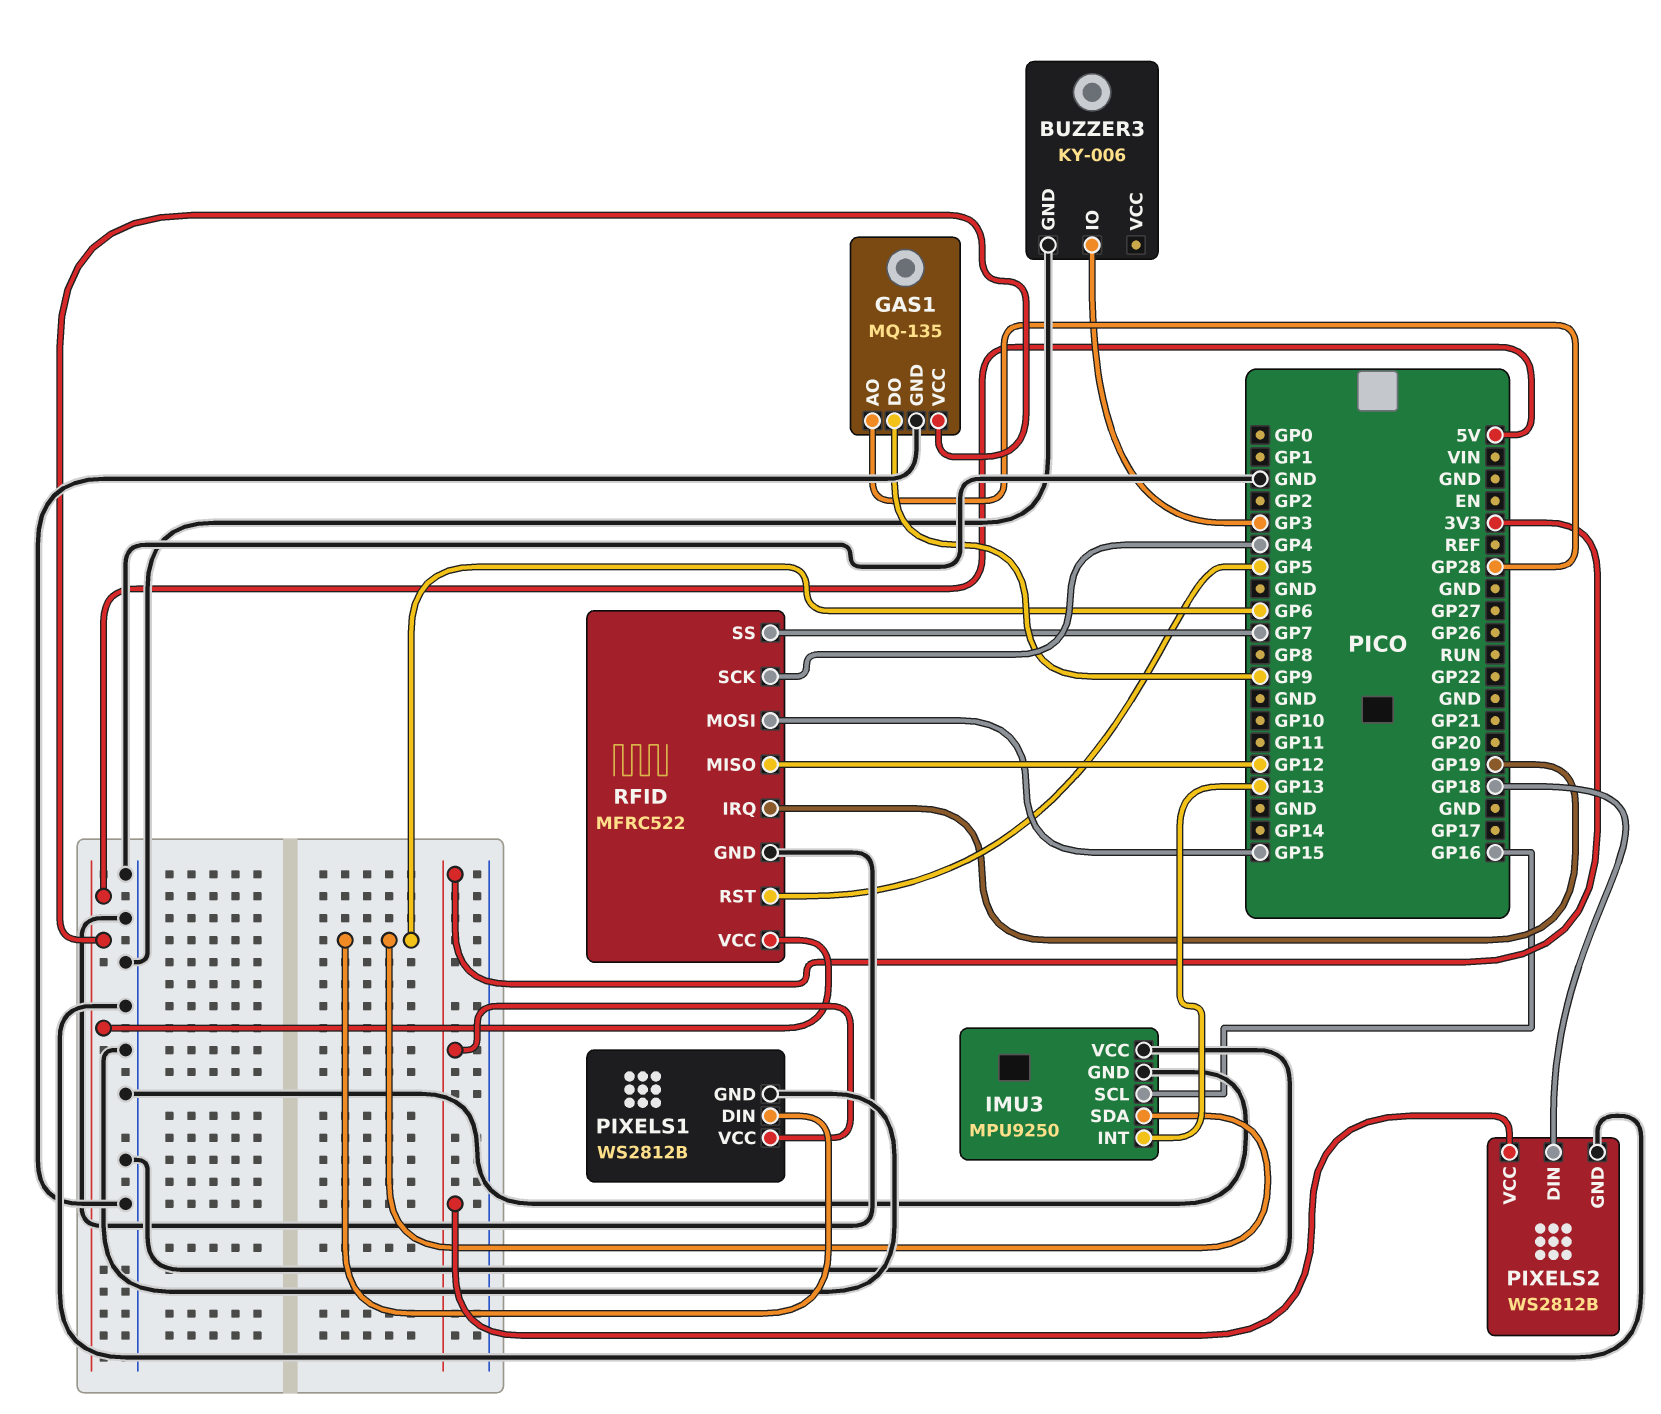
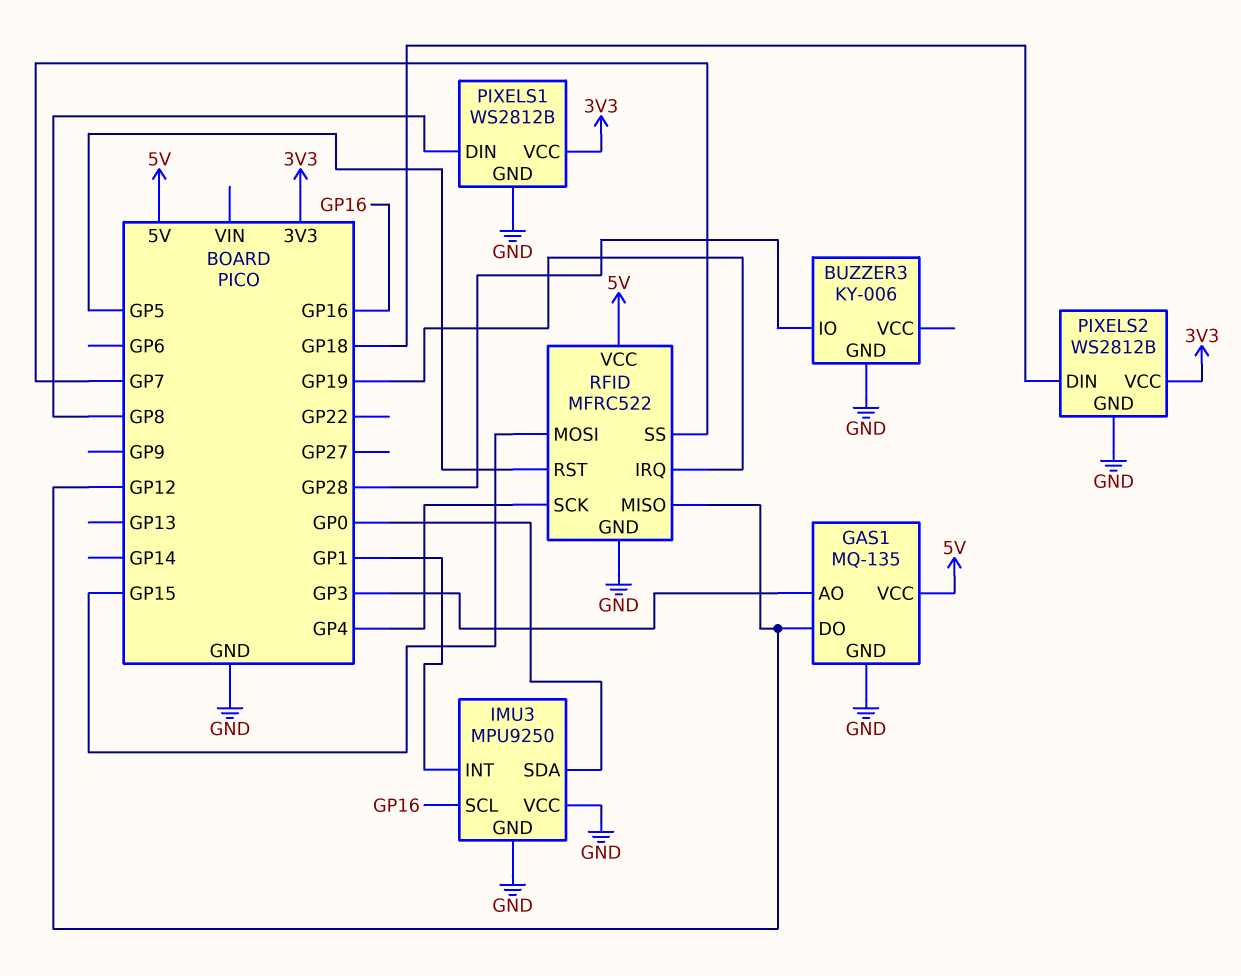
BUZZER3 pin IO: GP3 -> GP28
GAS1 pin AO: GP28 -> GP3
GAS1 pin DO: GP9 -> GP12
IMU3 pin INT: GP13 -> GP1
IMU3 pin SDA: GP6 -> GP0
PIXELS1 pin DIN: GP6 -> GP8

